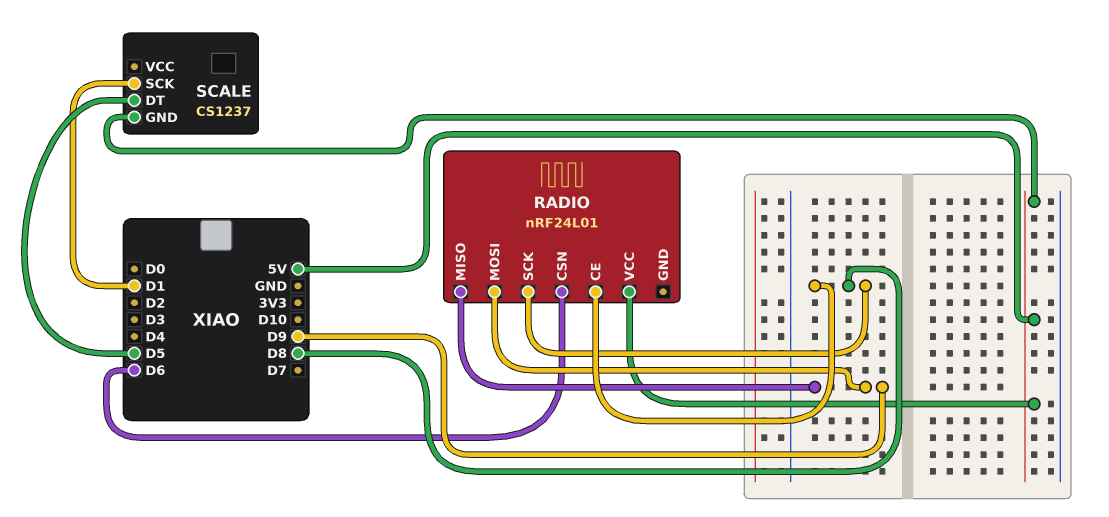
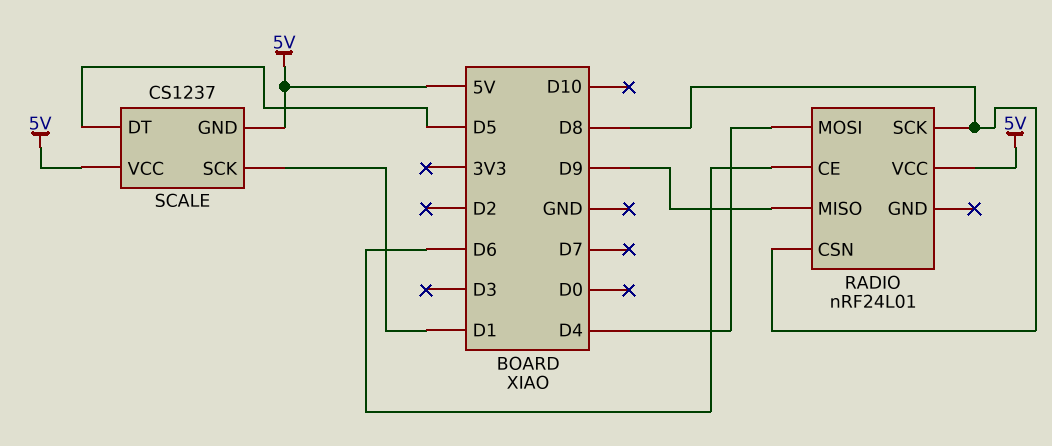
RADIO pin CE: D8 -> D6
RADIO pin CSN: D6 -> D8
RADIO pin MOSI: D9 -> D4
SCALE pin VCC: none -> 5V

